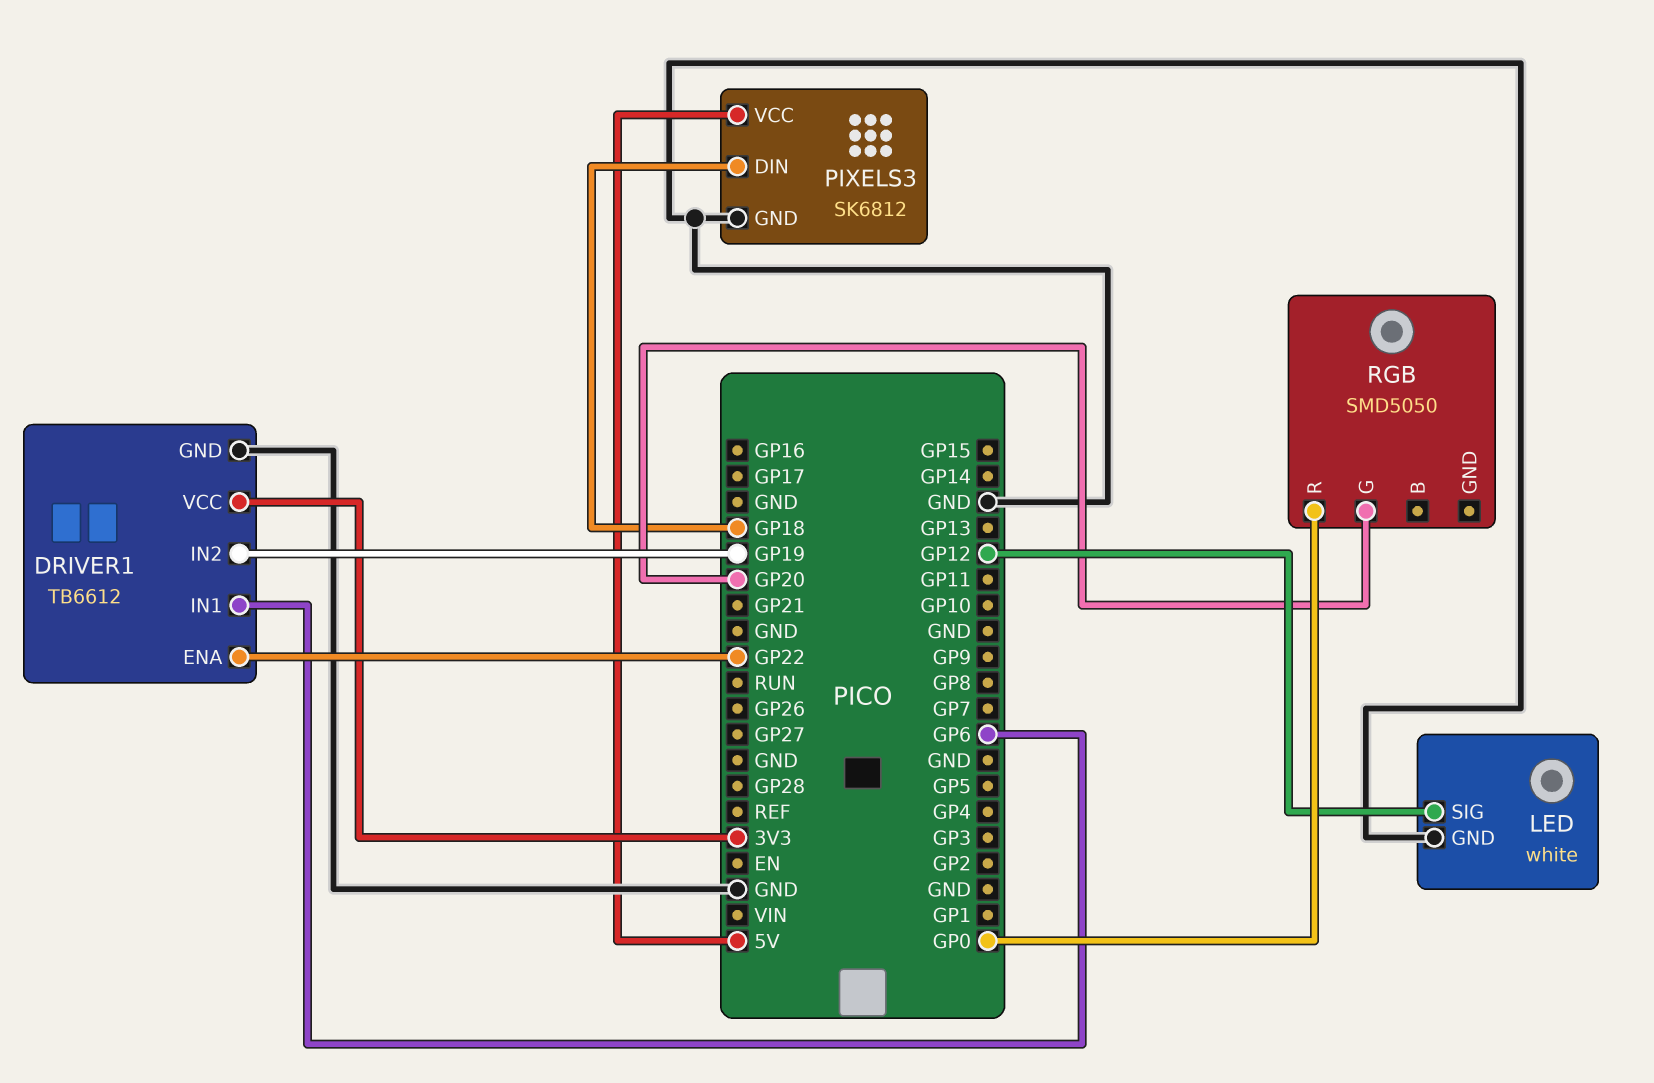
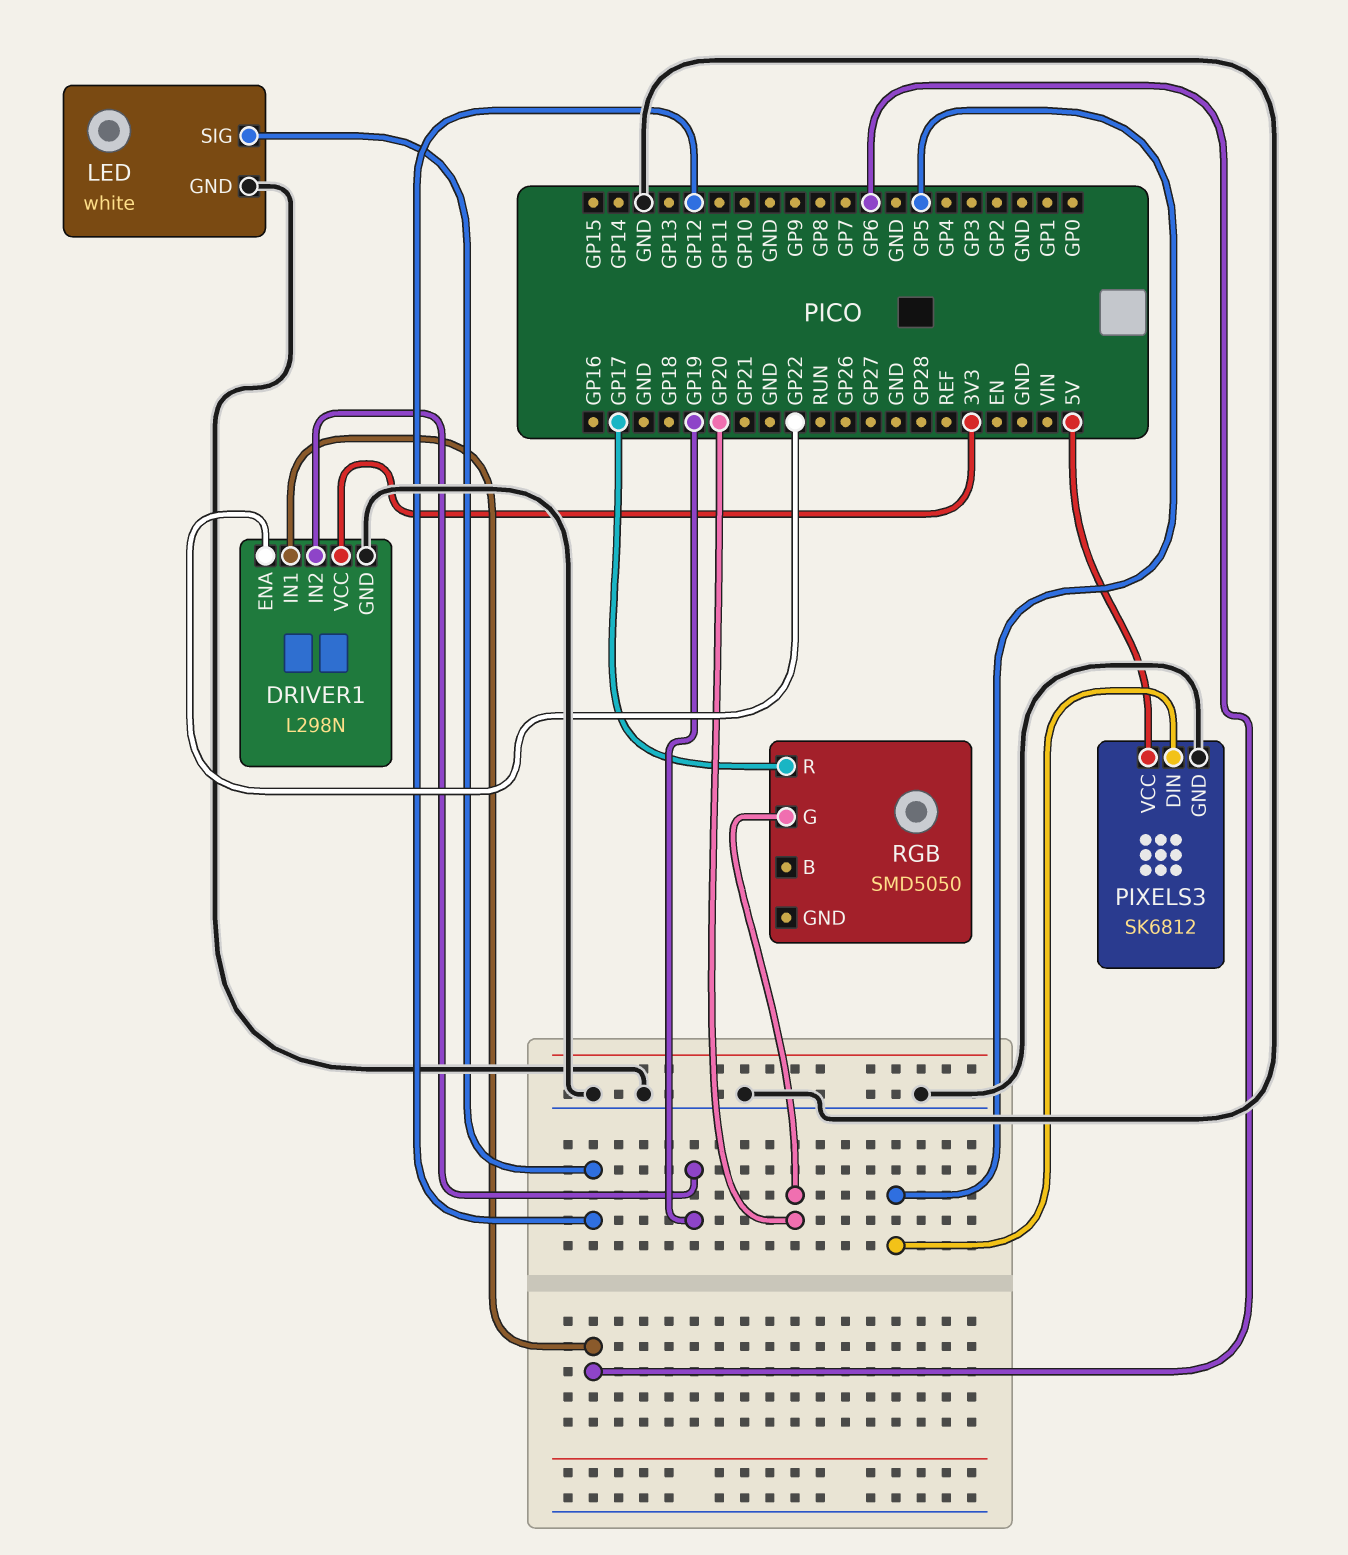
DRIVER1: TB6612 -> L298N
PIXELS3 pin DIN: GP18 -> GP5
RGB pin R: GP0 -> GP17

